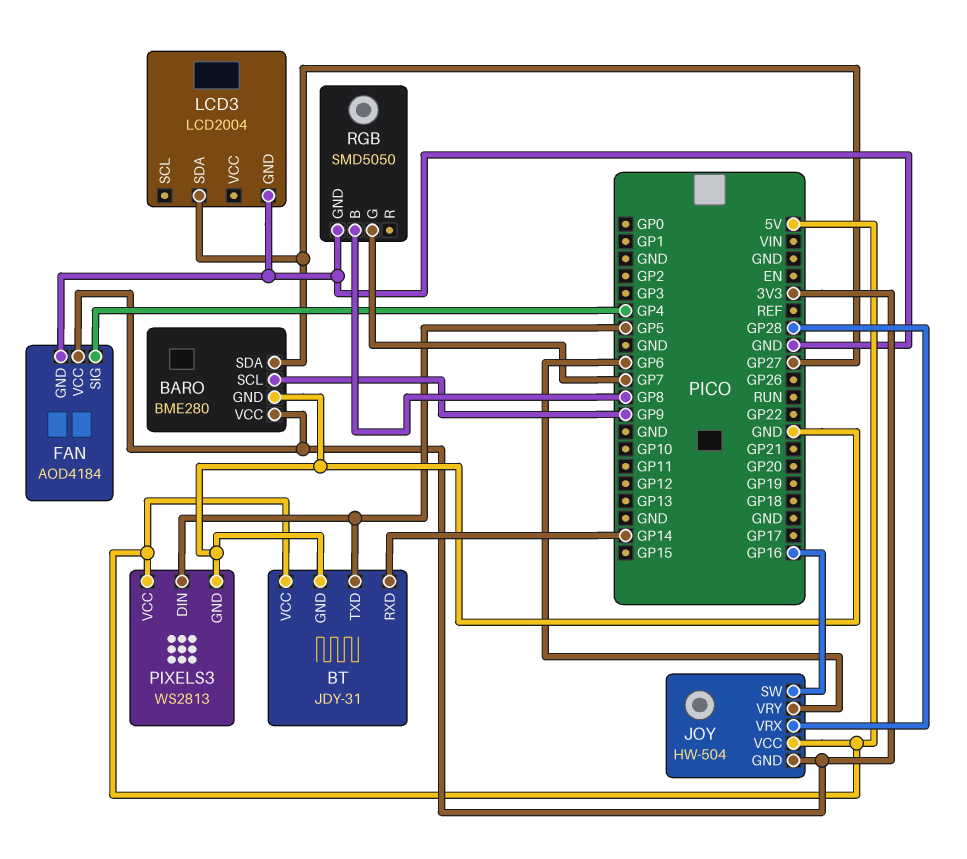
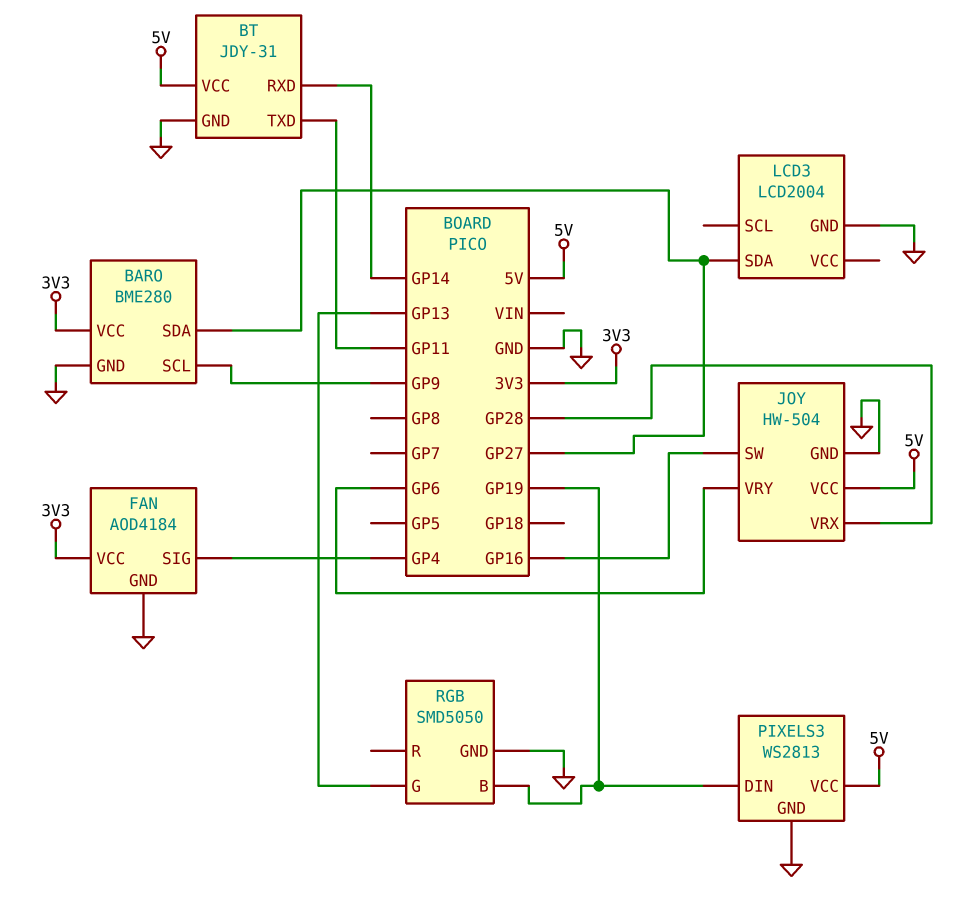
BT pin TXD: GP5 -> GP11
JOY pin GND: 3V3 -> GND
PIXELS3 pin DIN: GP5 -> GP19
RGB pin B: GP8 -> GP19
RGB pin G: GP7 -> GP13

